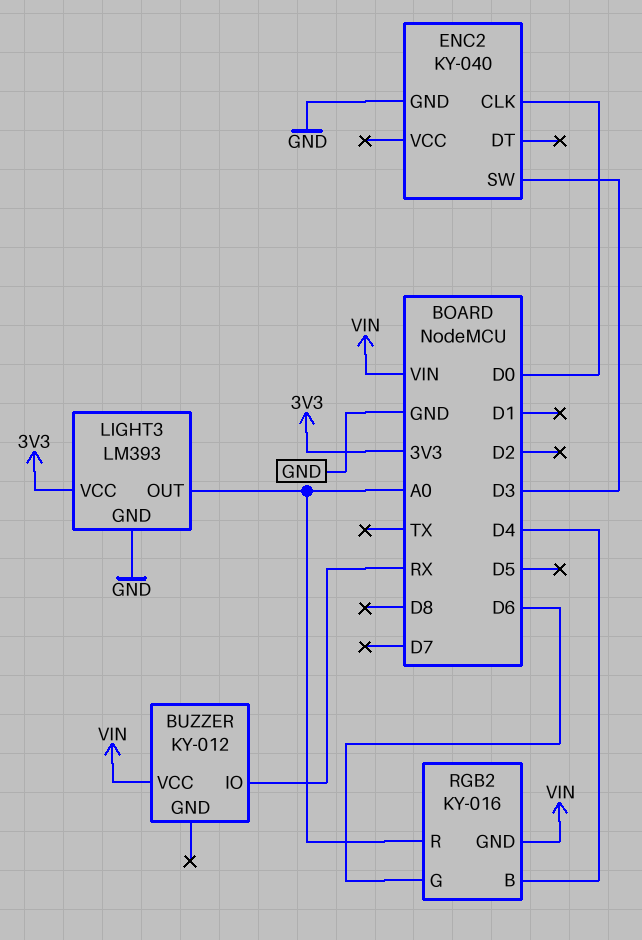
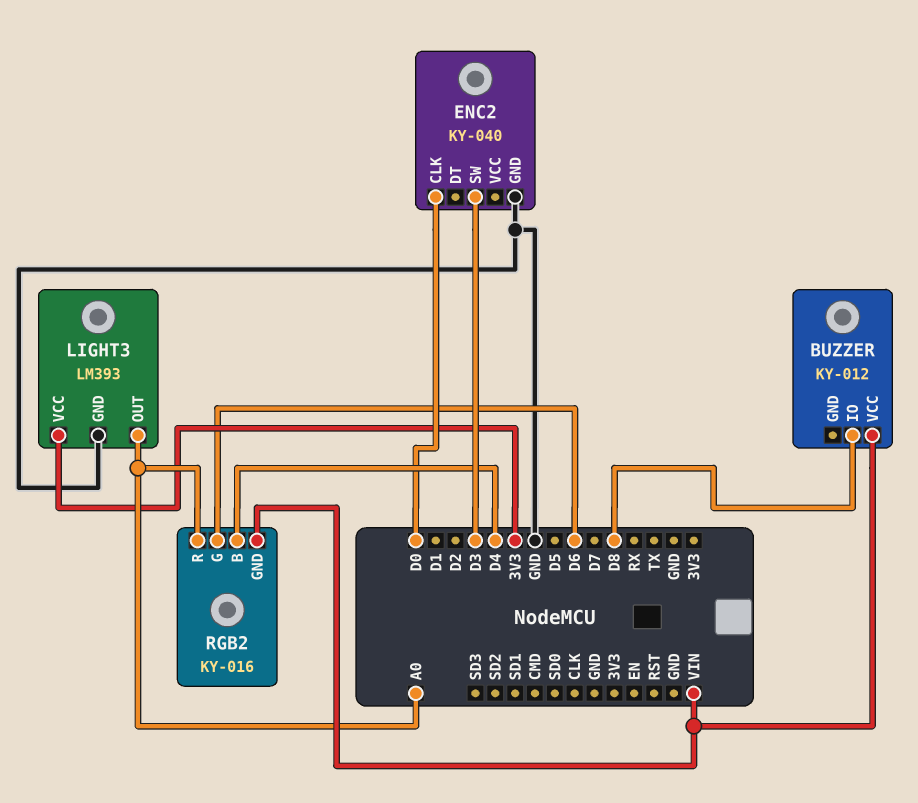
BUZZER pin IO: RX -> D8

